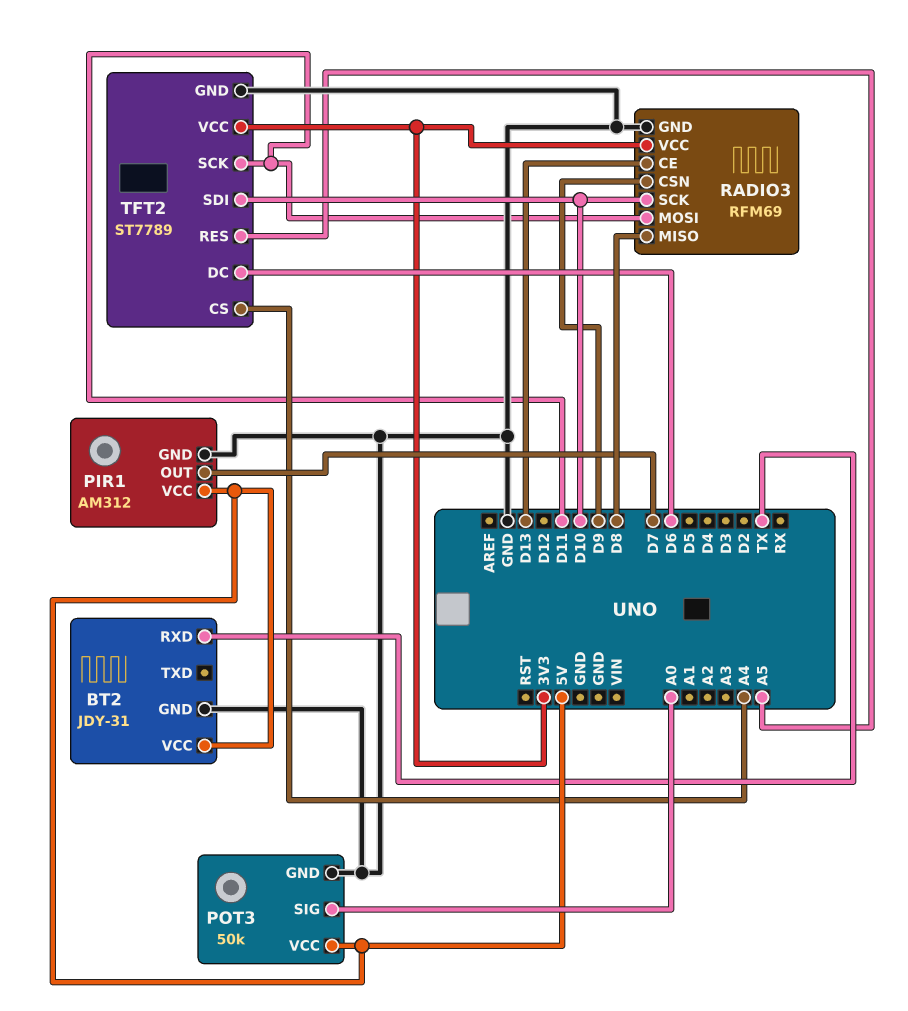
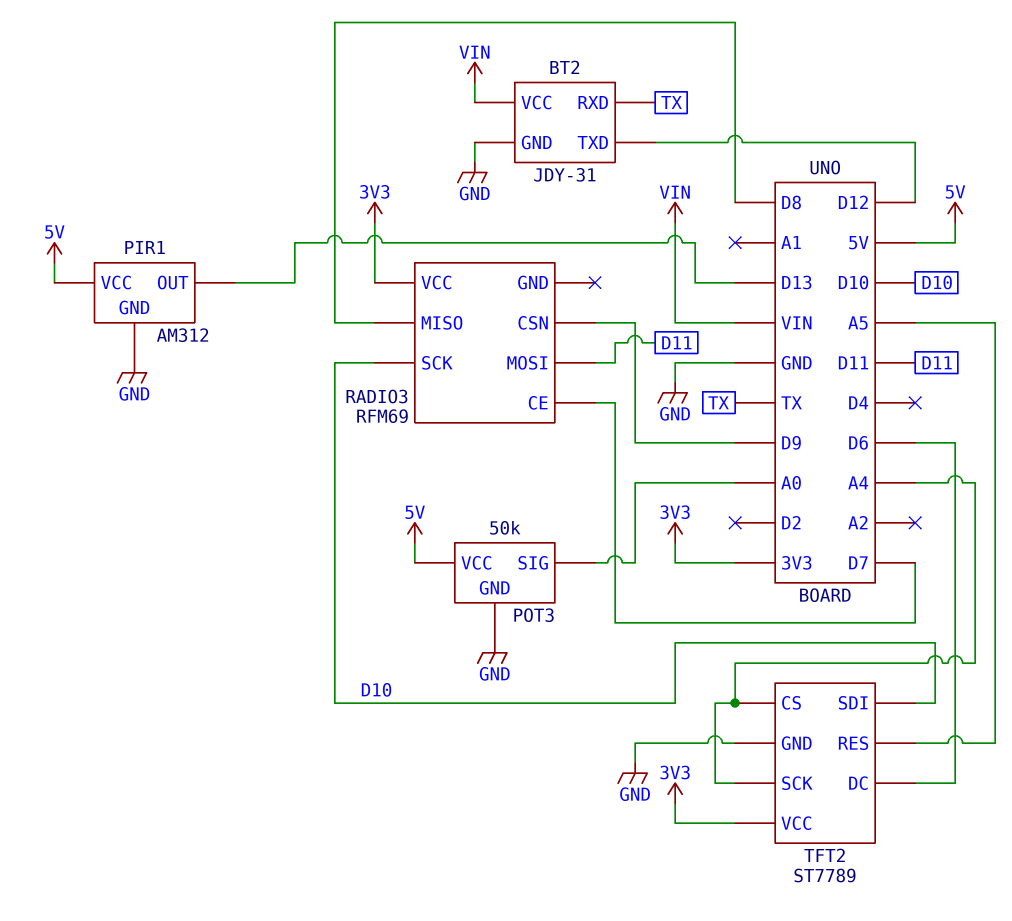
BT2 pin TXD: none -> D12
BT2 pin VCC: 5V -> VIN
PIR1 pin OUT: D7 -> D13
RADIO3 pin CE: D13 -> D7
RADIO3 pin GND: GND -> none
TFT2 pin SCK: D11 -> A4

